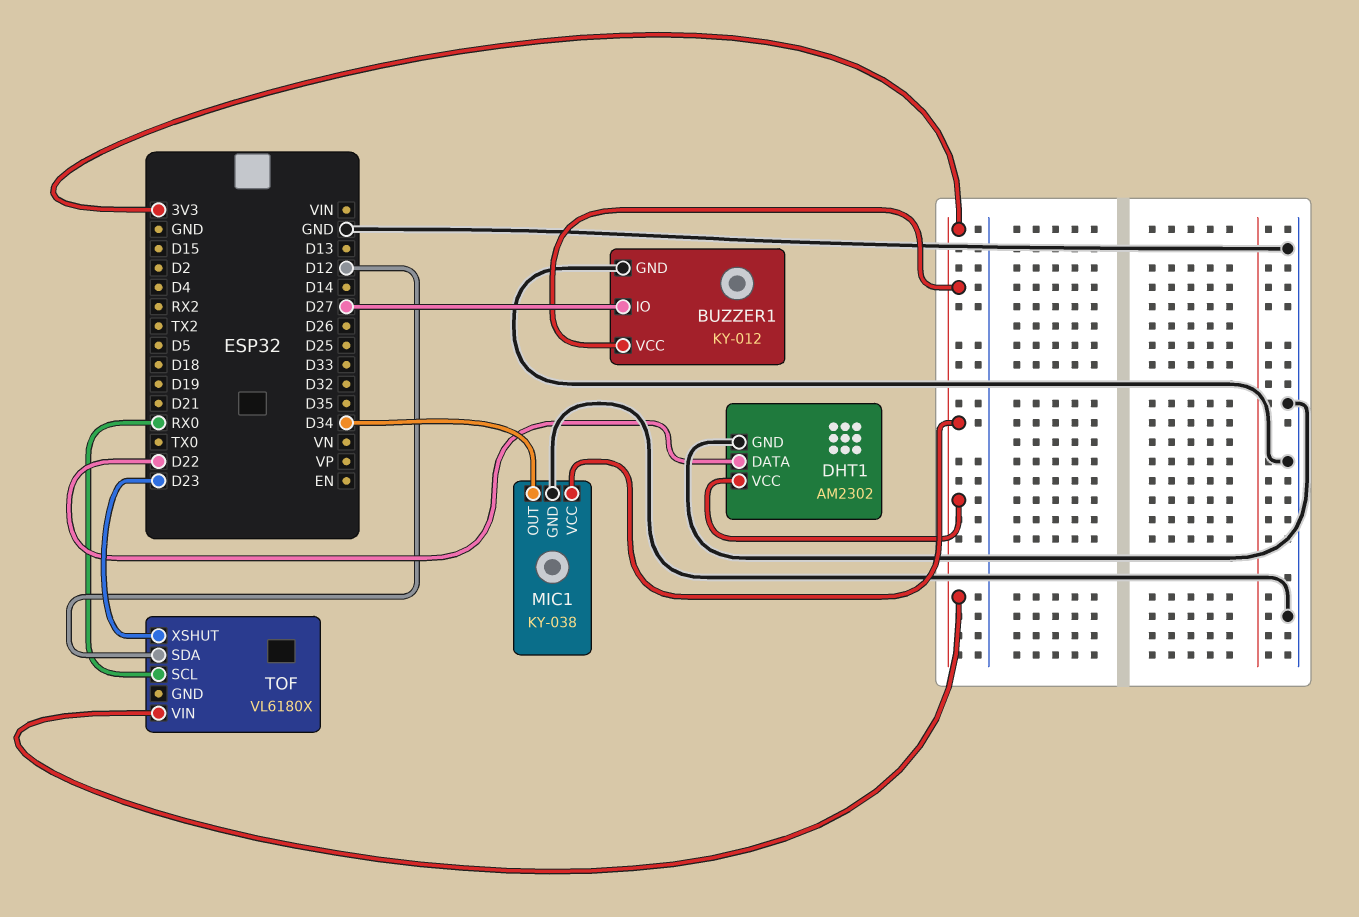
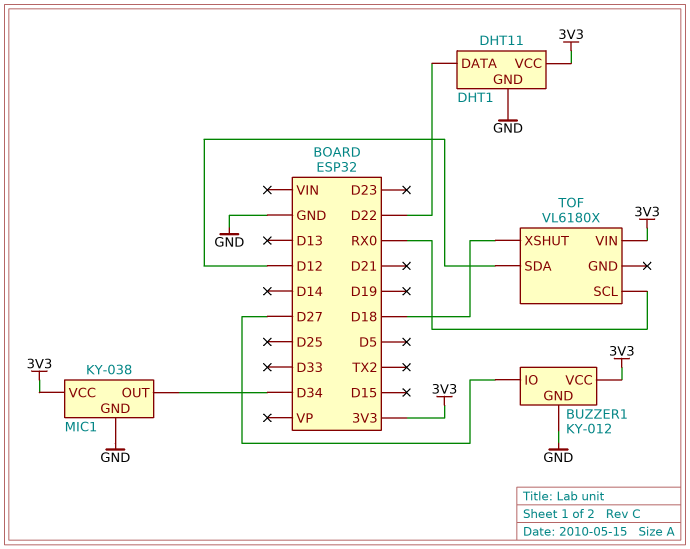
DHT1: AM2302 -> DHT11
TOF pin XSHUT: D23 -> D18

